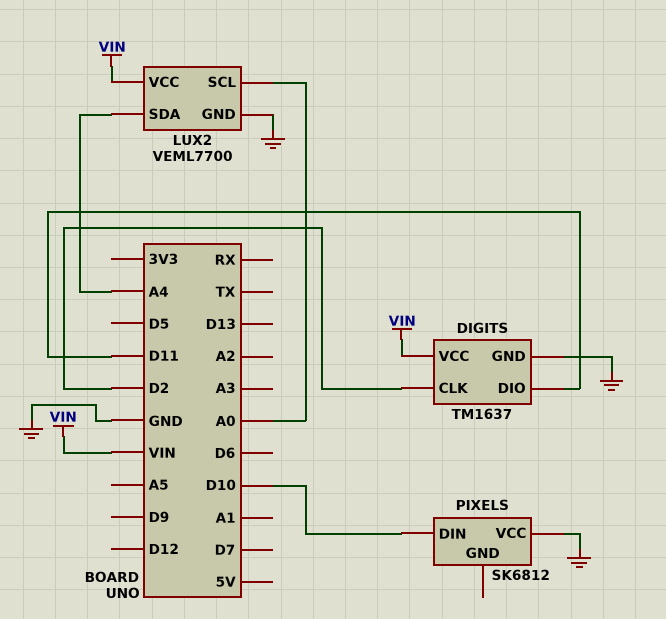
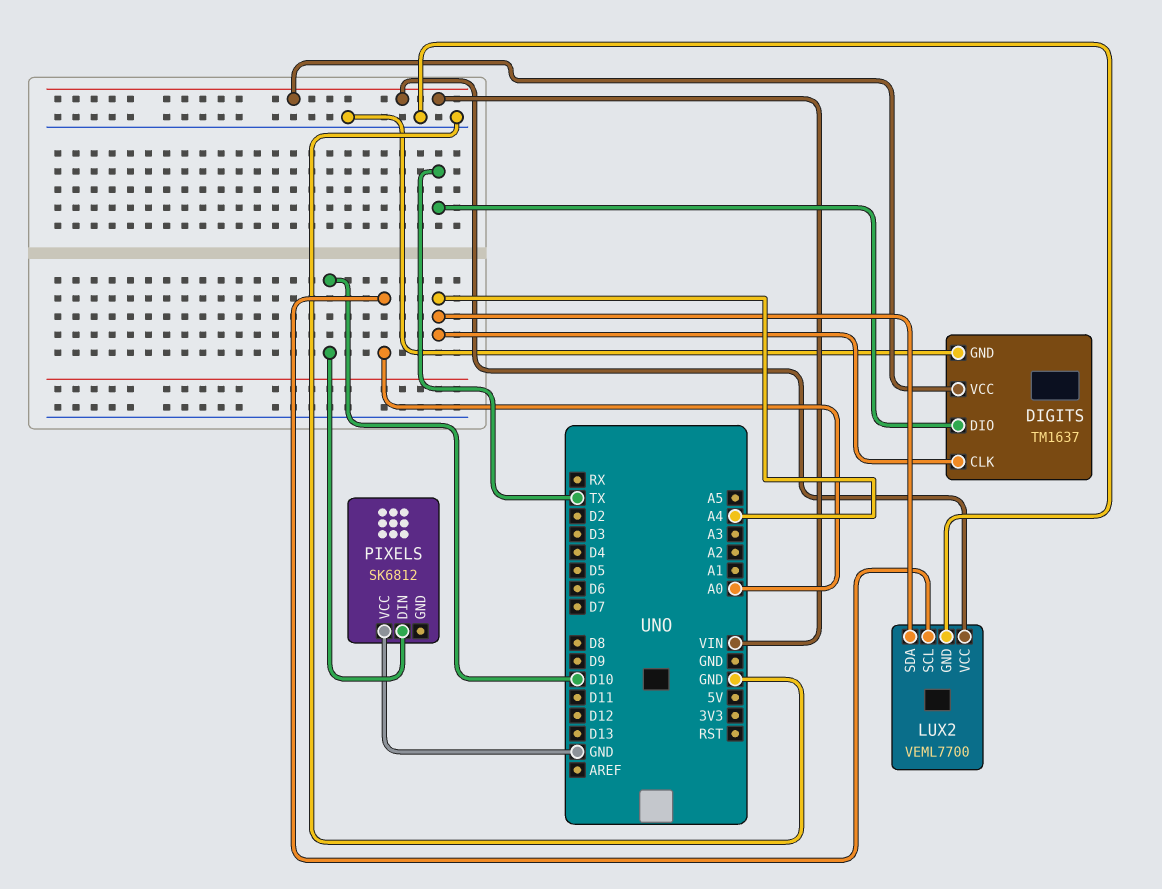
DIGITS pin CLK: D2 -> A4
DIGITS pin DIO: D11 -> TX

